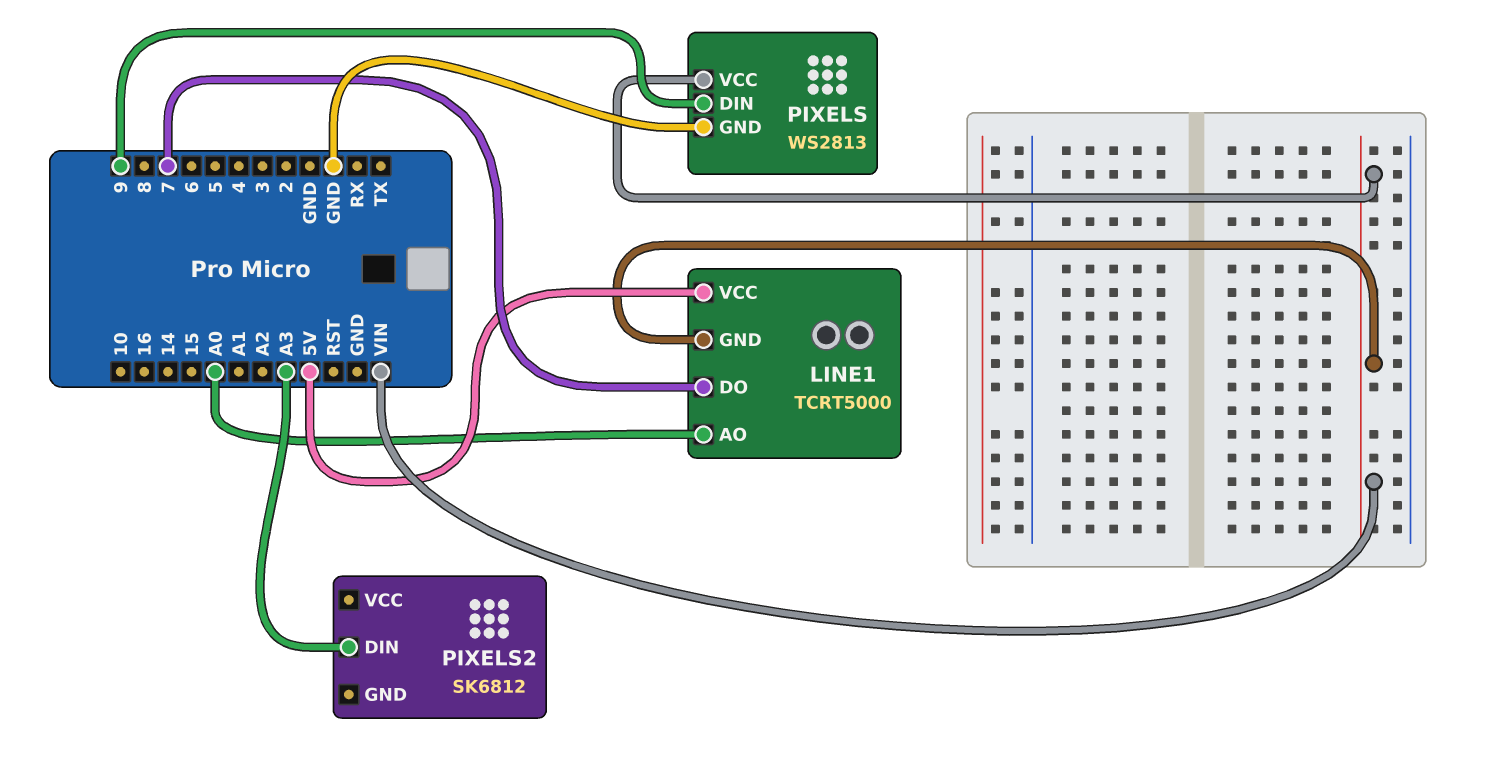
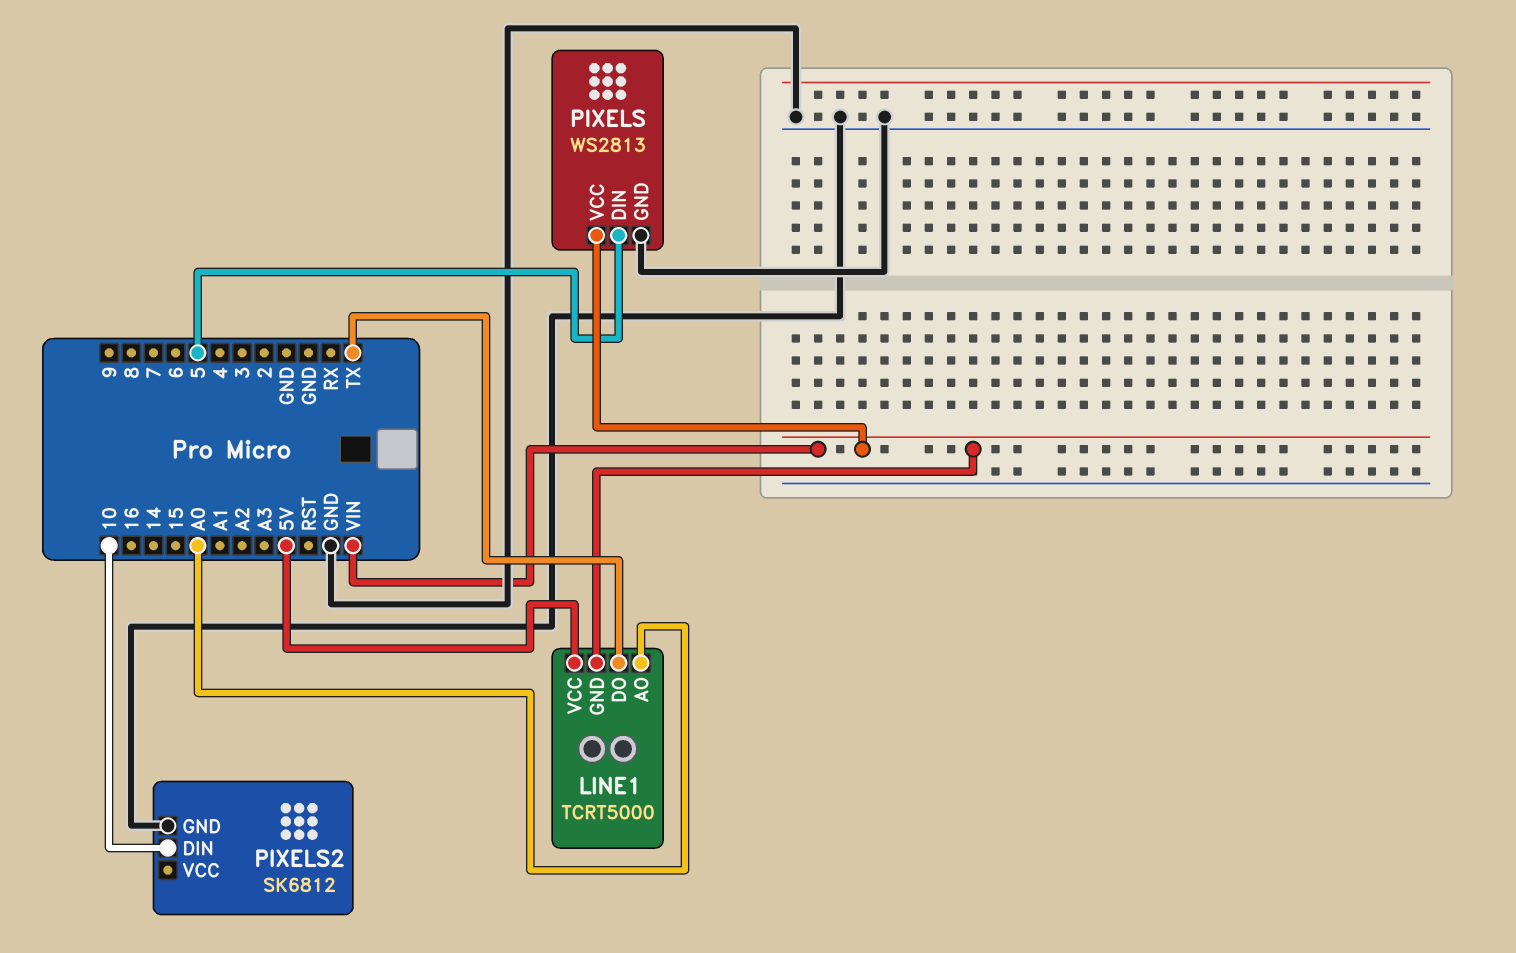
LINE1 pin DO: 7 -> TX
PIXELS pin DIN: 9 -> 5
PIXELS2 pin DIN: A3 -> 10
PIXELS2 pin GND: none -> GND

